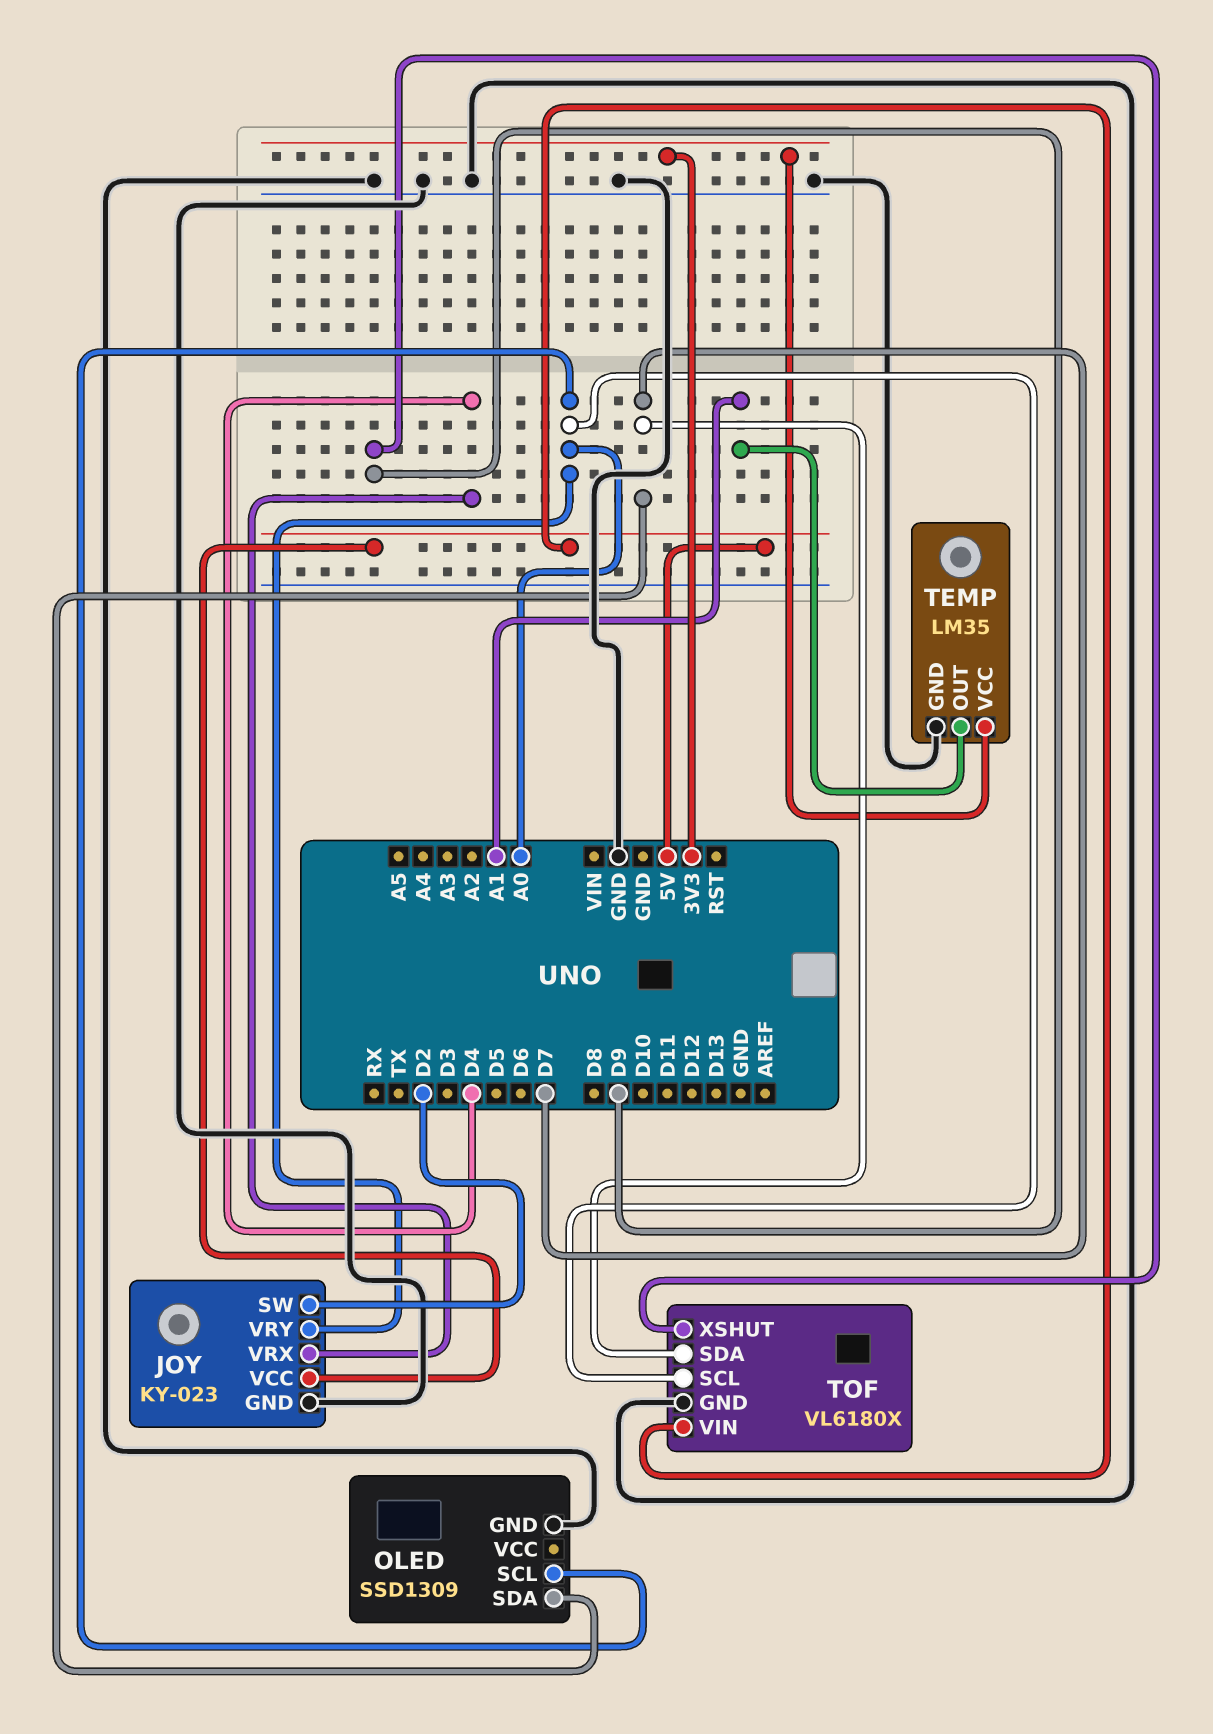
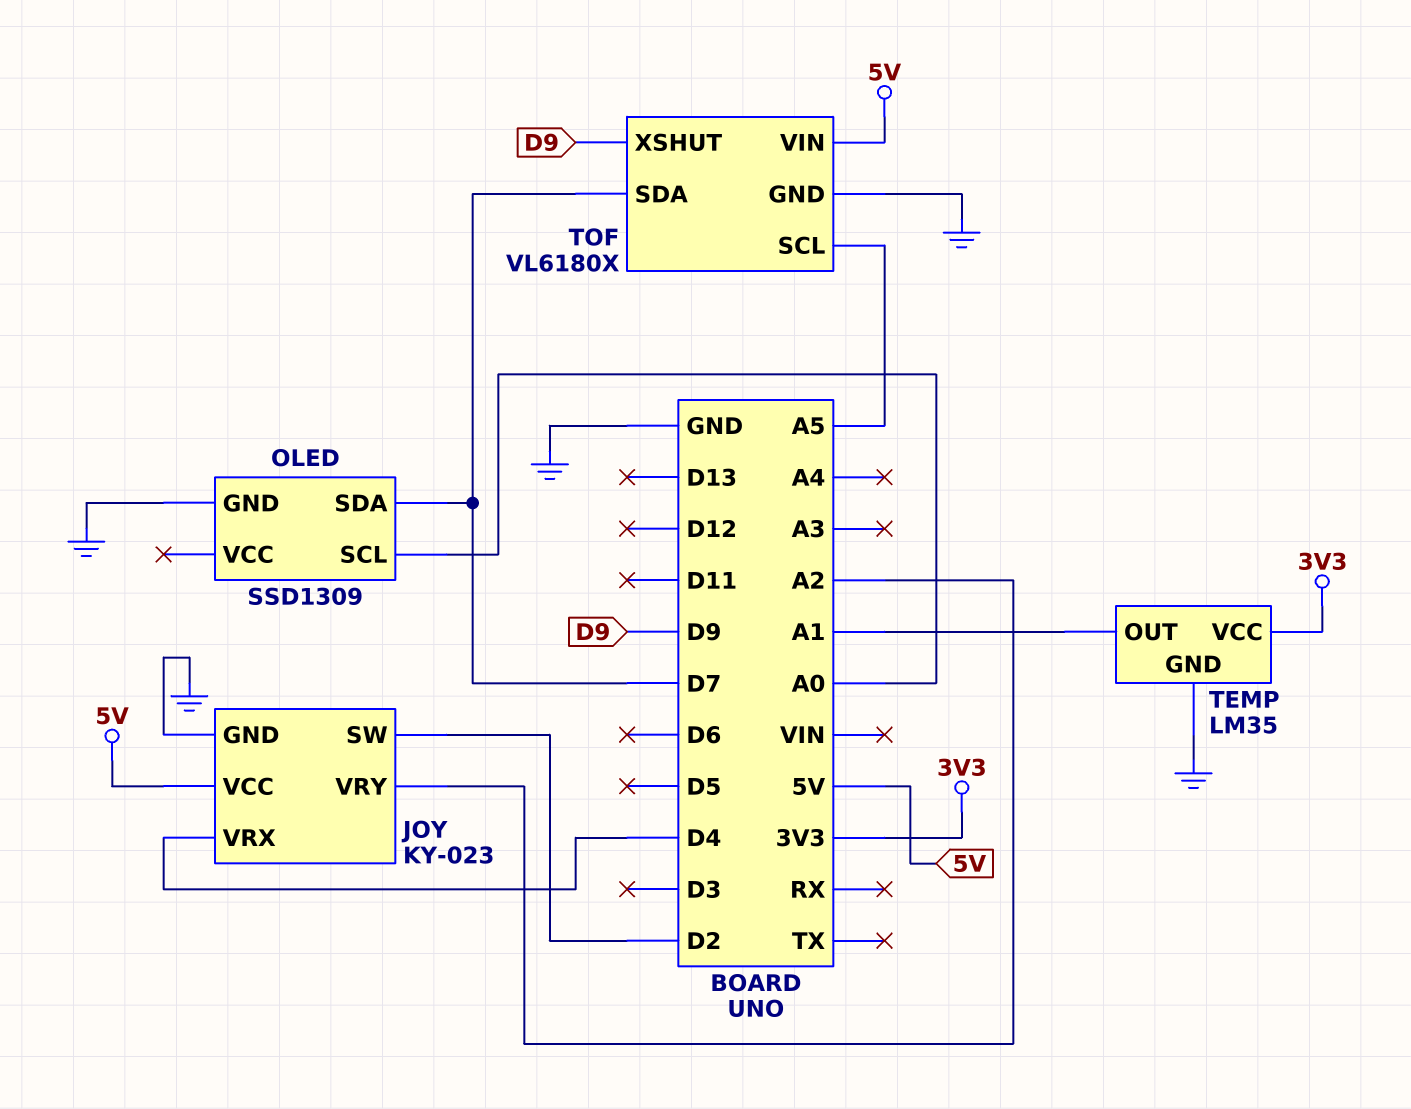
JOY pin VRY: A0 -> A2
TOF pin SCL: A0 -> A5

